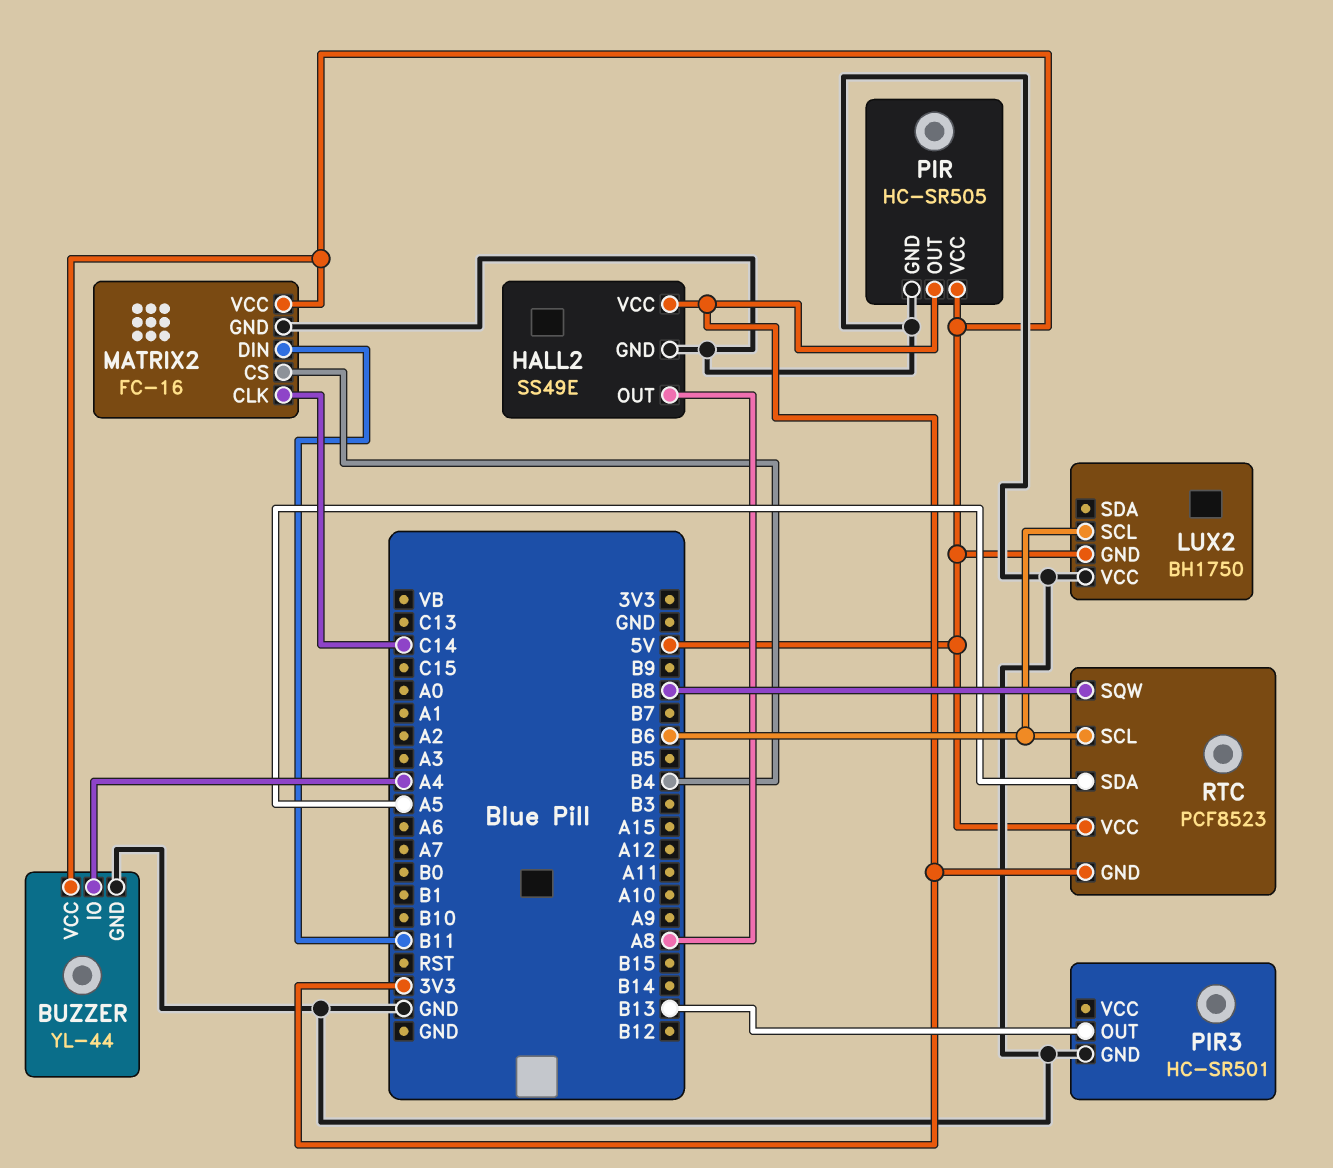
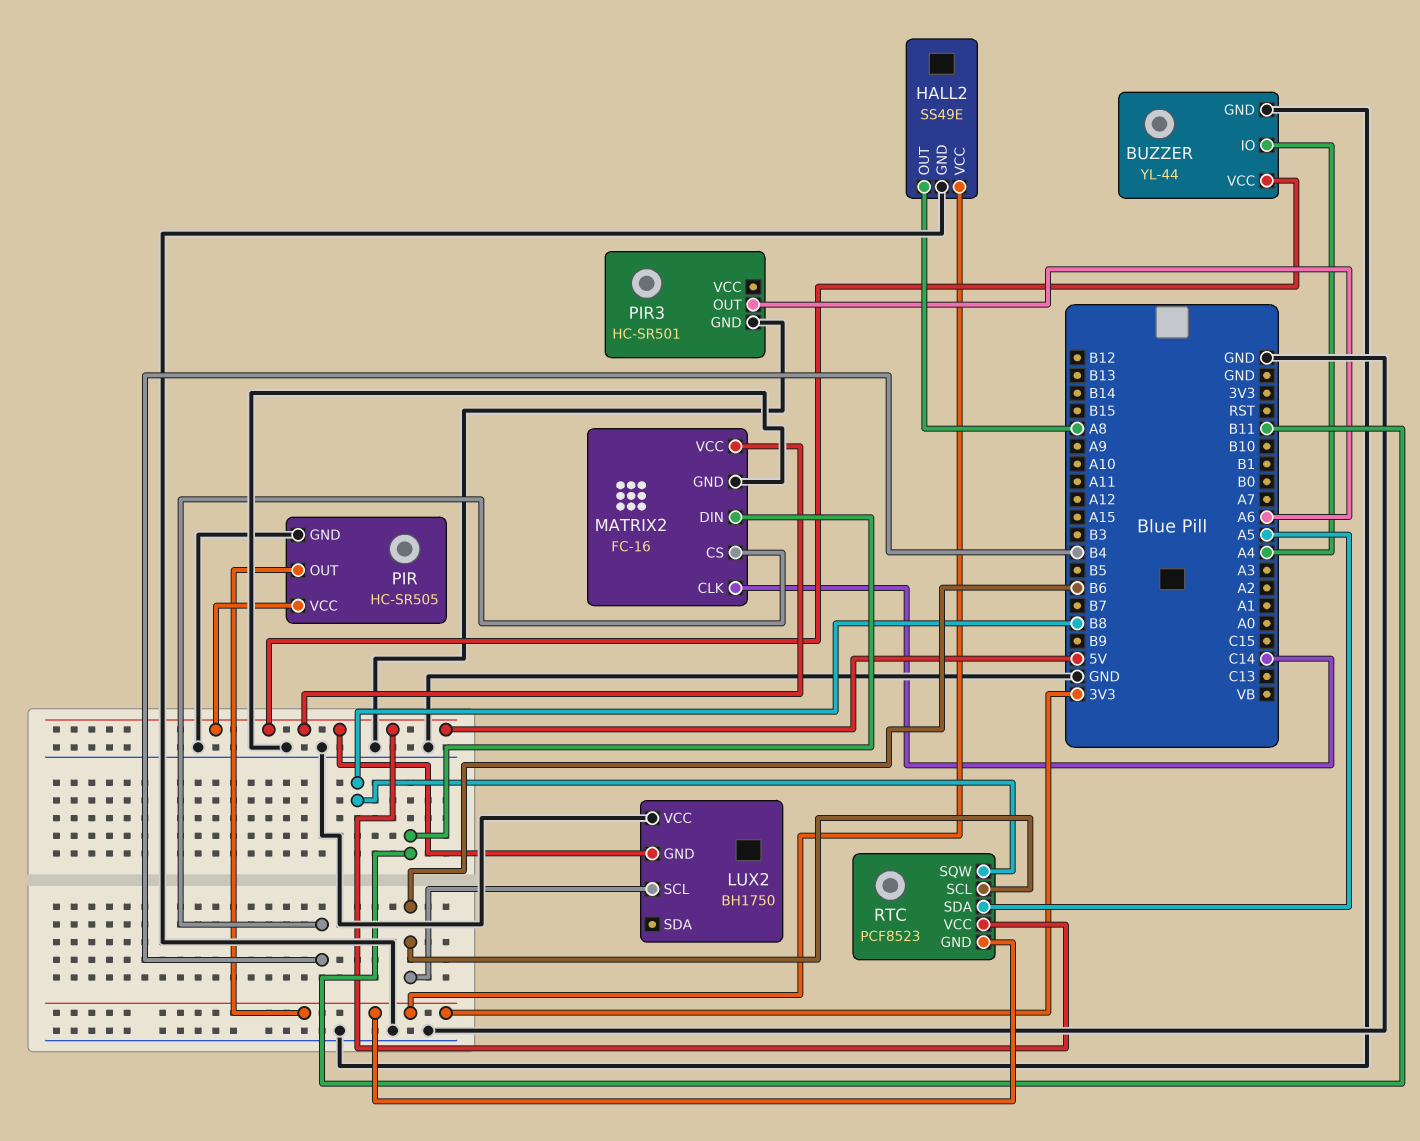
PIR3 pin OUT: B13 -> A6

